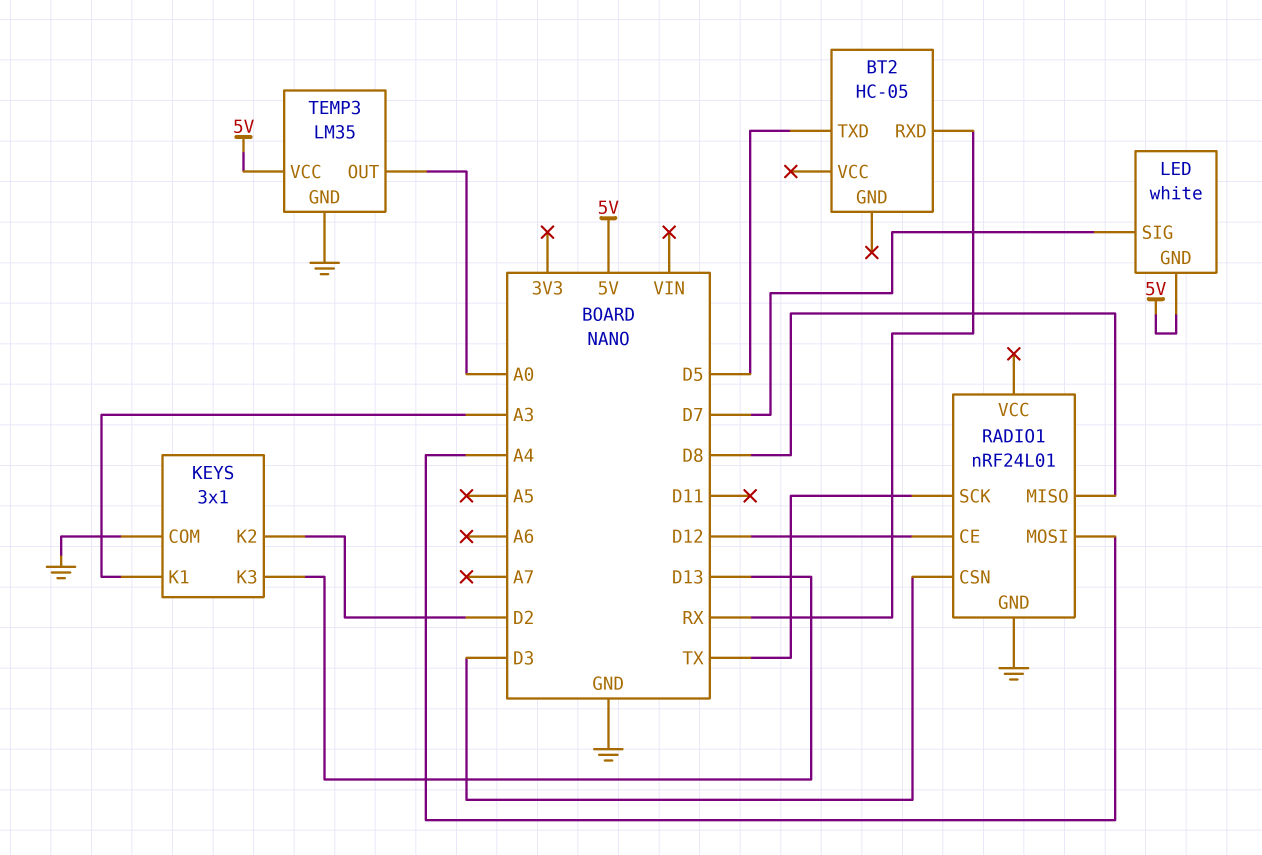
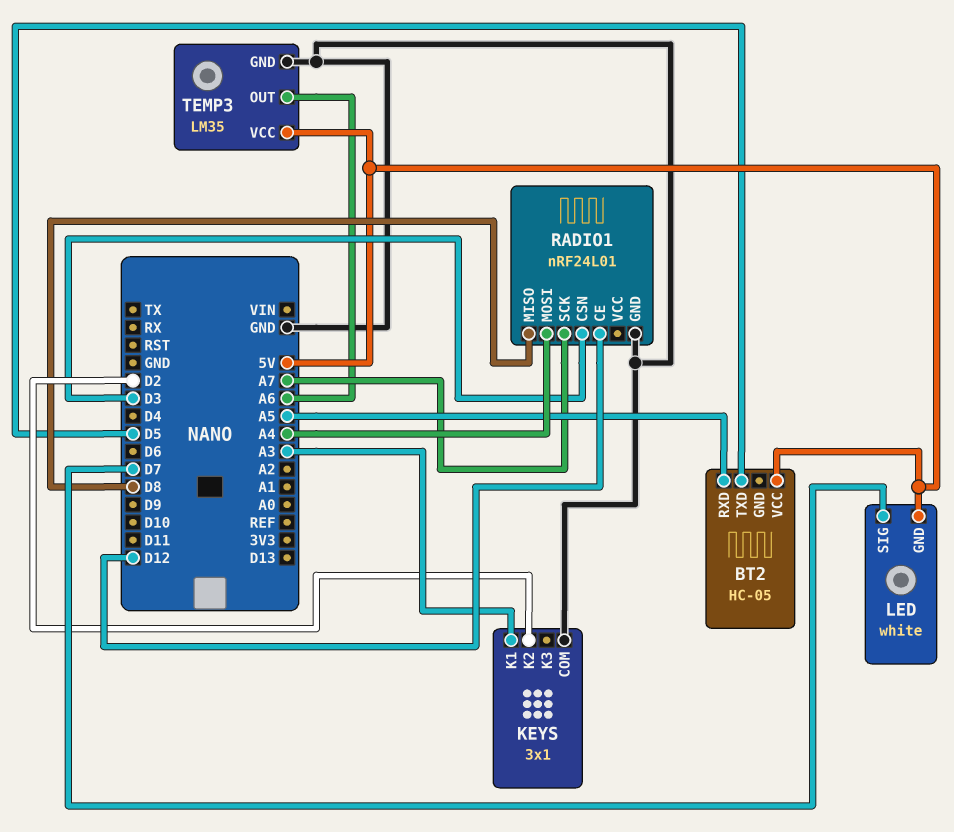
BT2 pin RXD: RX -> A5
BT2 pin VCC: none -> 5V
KEYS pin K3: D13 -> none
RADIO1 pin SCK: TX -> A7
TEMP3 pin OUT: A0 -> A6

